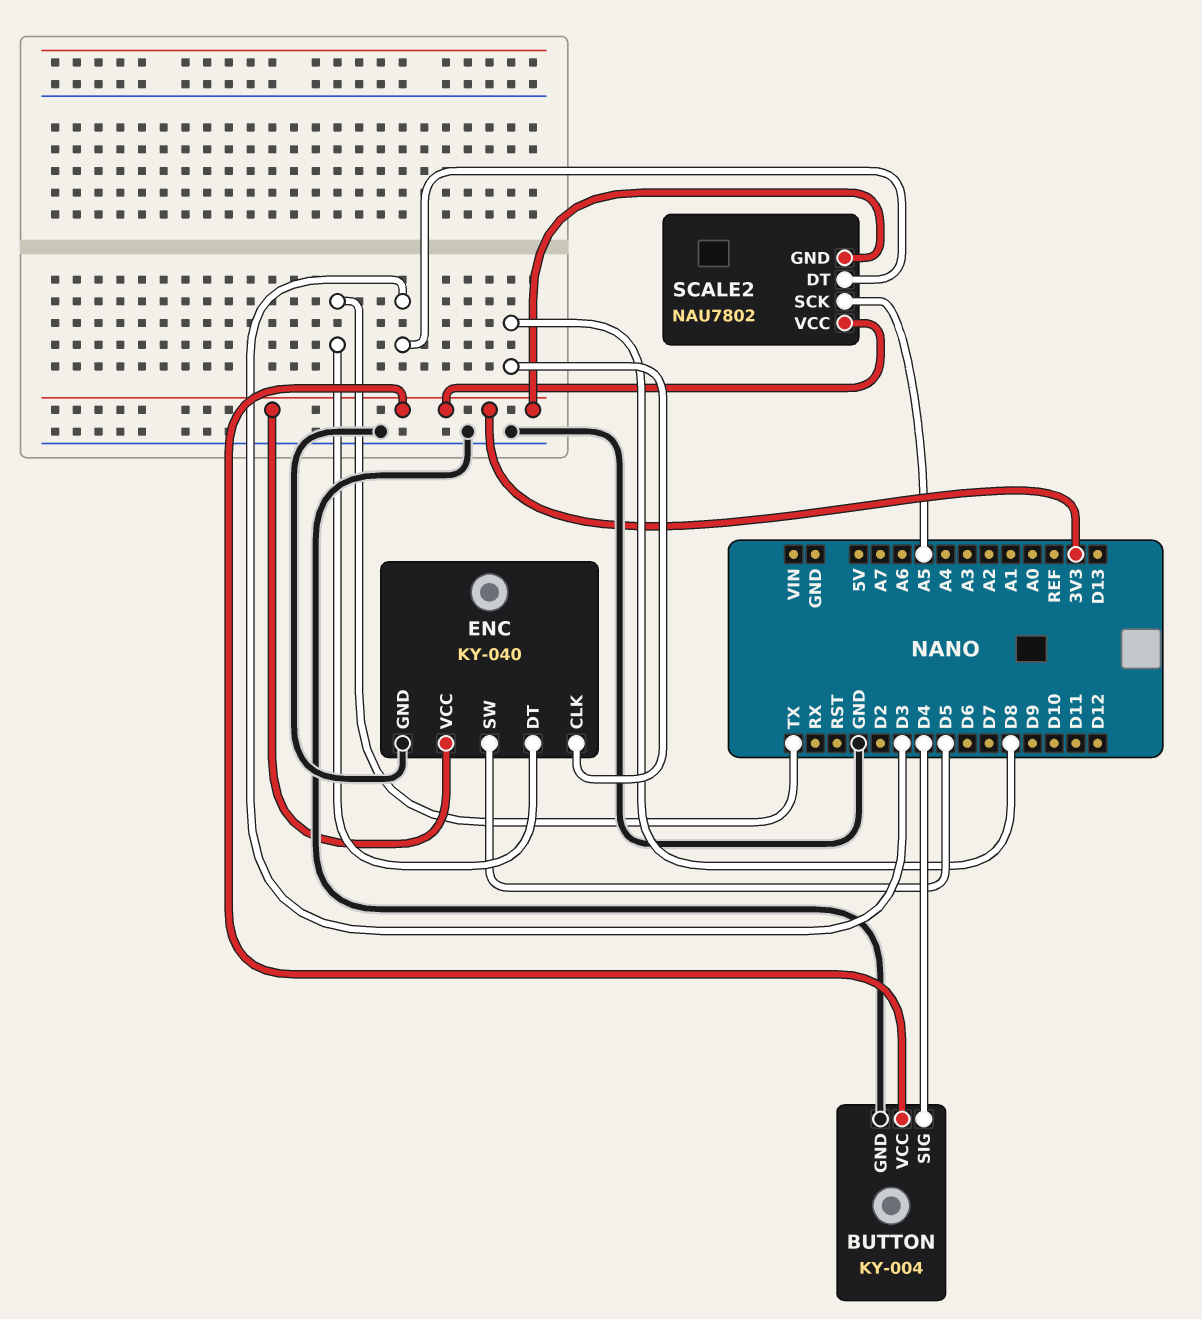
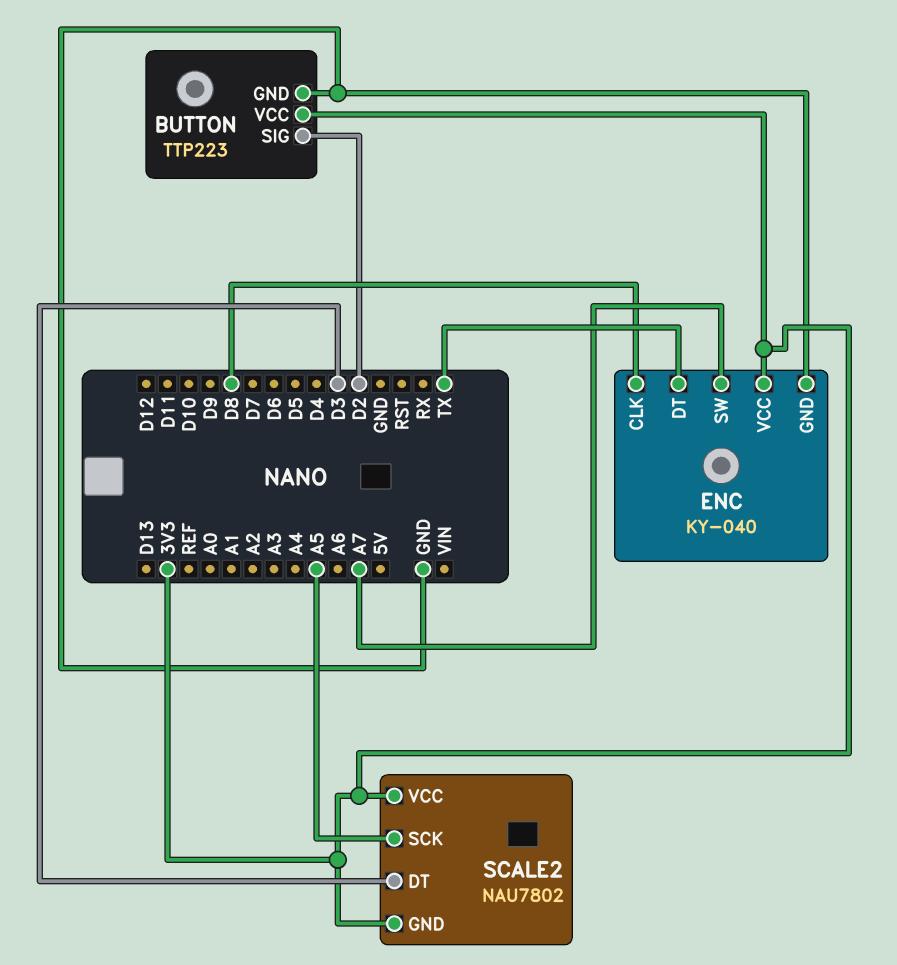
BUTTON: KY-004 -> TTP223
BUTTON pin SIG: D4 -> D2
ENC pin SW: D5 -> A7

